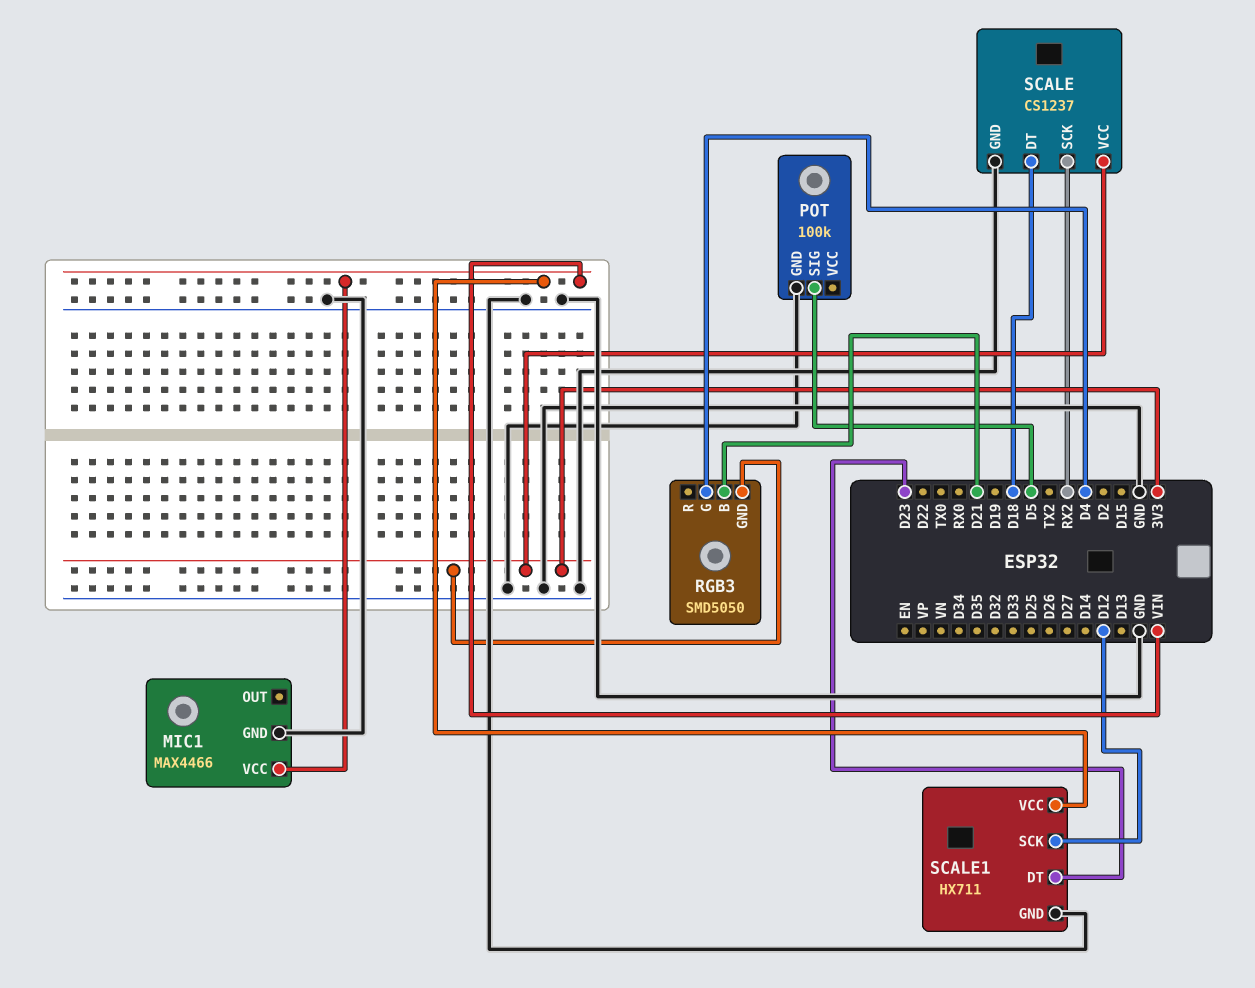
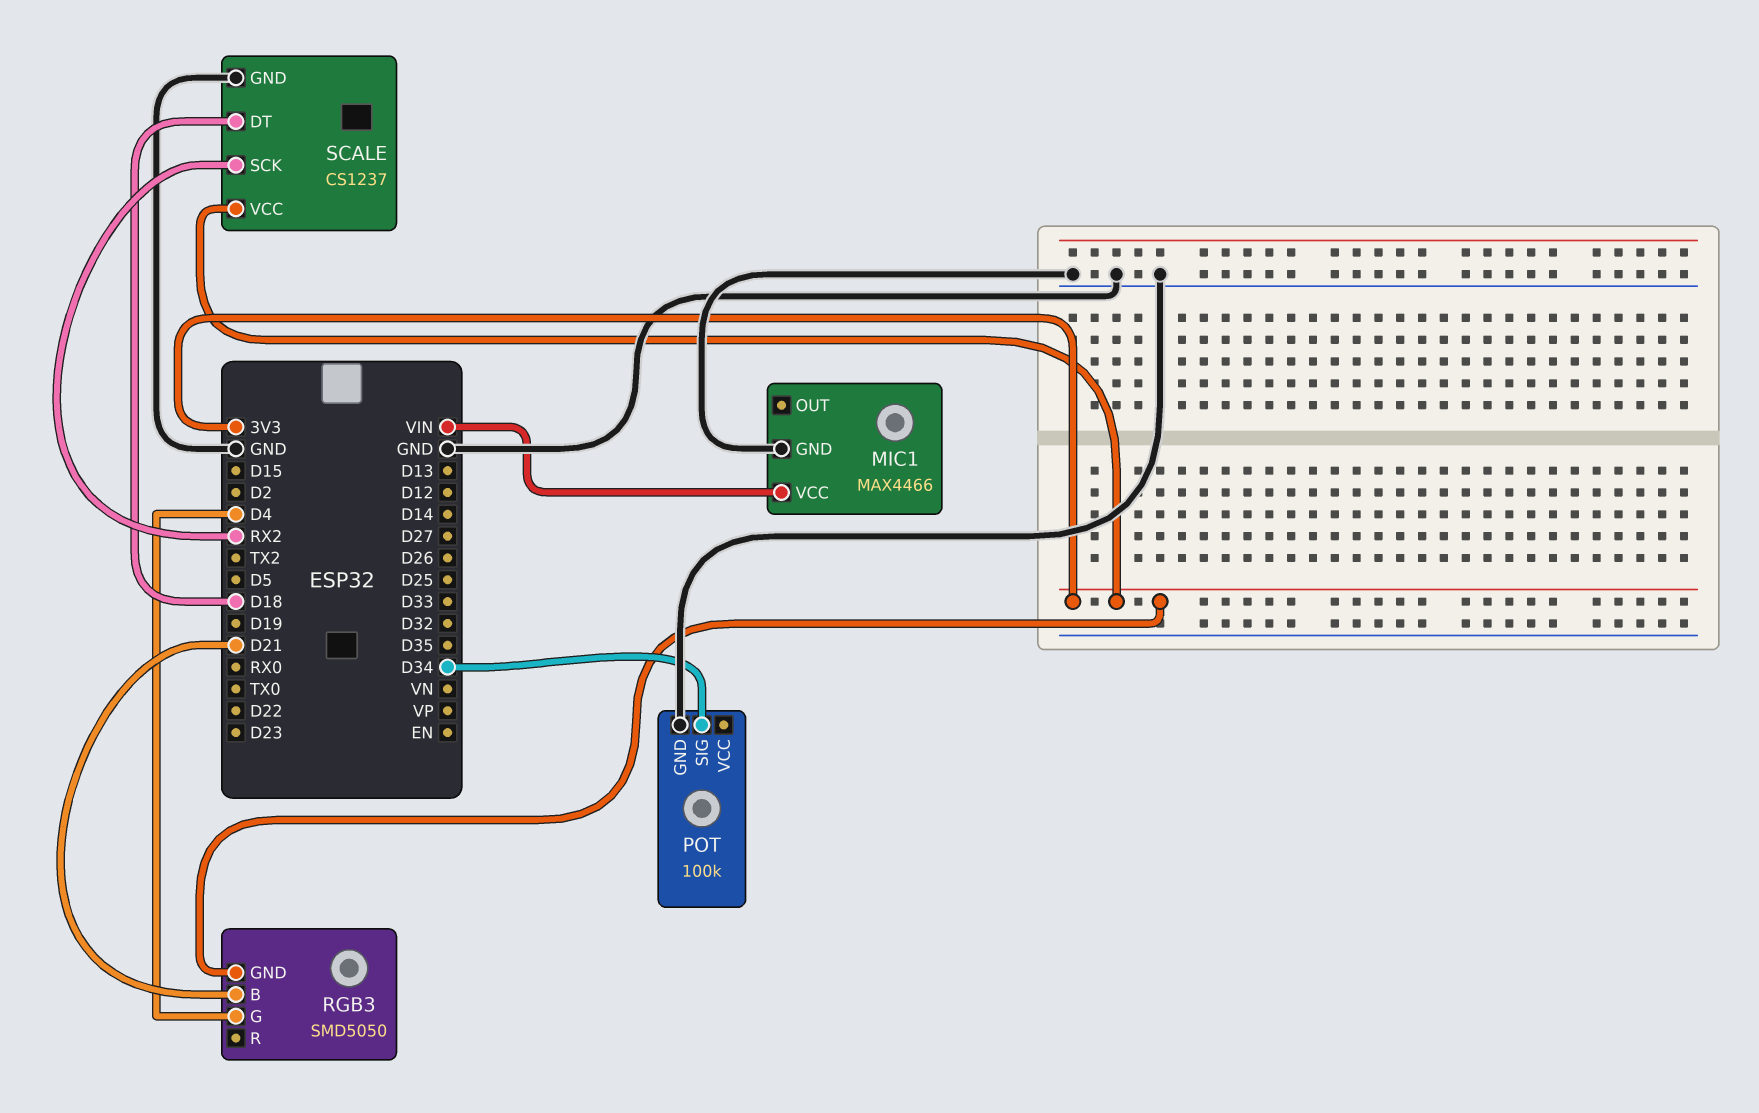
POT pin SIG: D5 -> D34
SCALE1: HX711 -> none
SCALE1 pin DT: D23 -> none
SCALE1 pin GND: GND -> none
SCALE1 pin SCK: D12 -> none
SCALE1 pin VCC: VIN -> none

